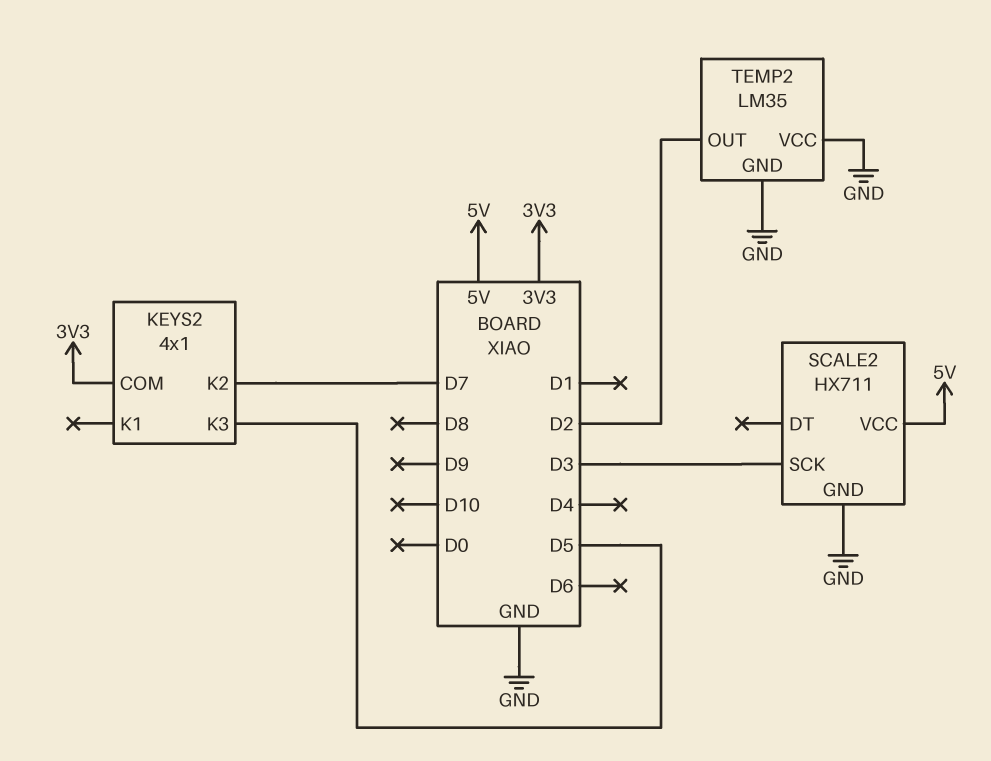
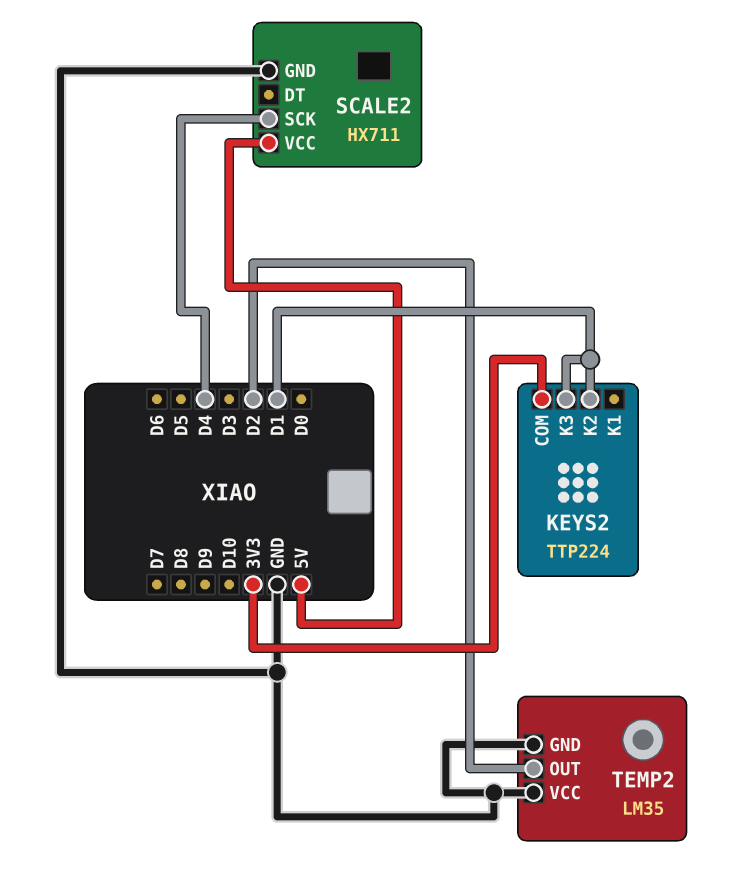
KEYS2: 4x1 -> TTP224
KEYS2 pin K2: D7 -> D1
KEYS2 pin K3: D5 -> D1
SCALE2 pin SCK: D3 -> D4

